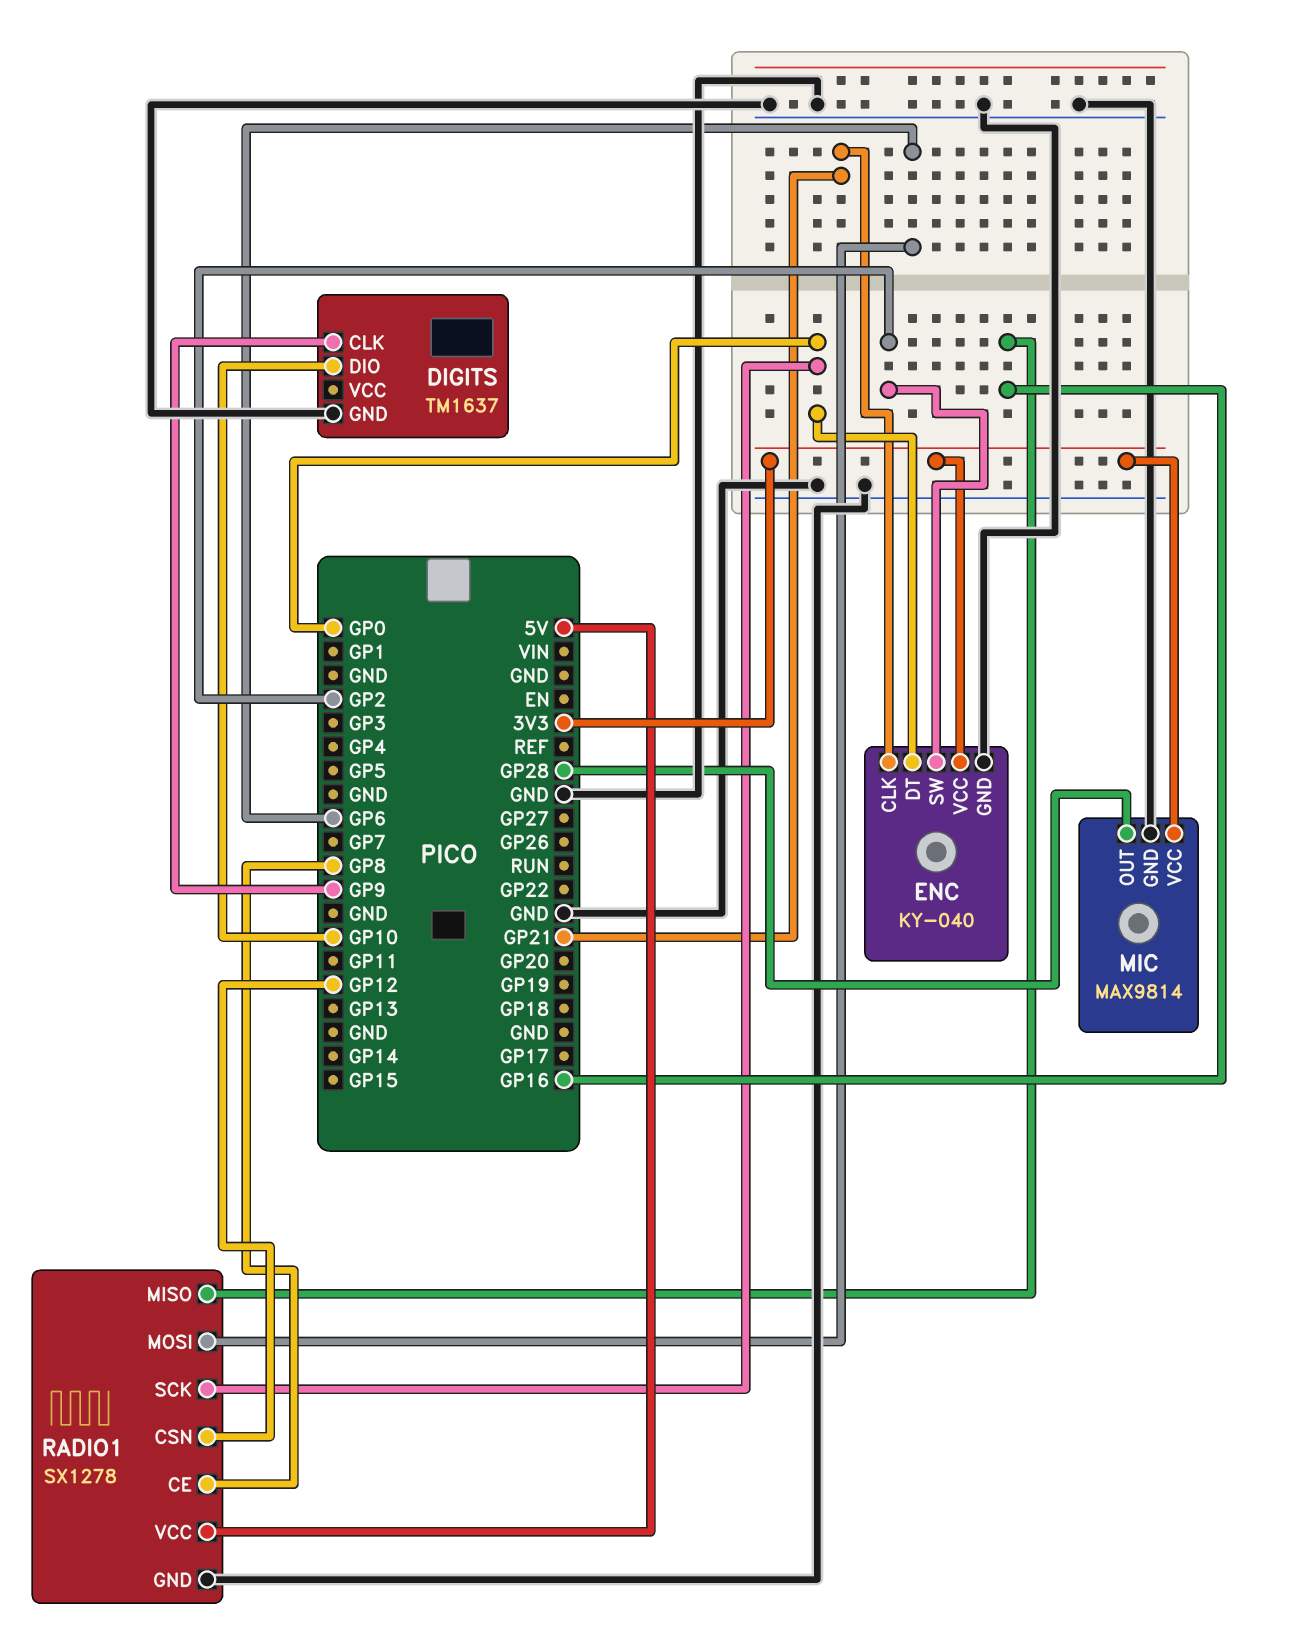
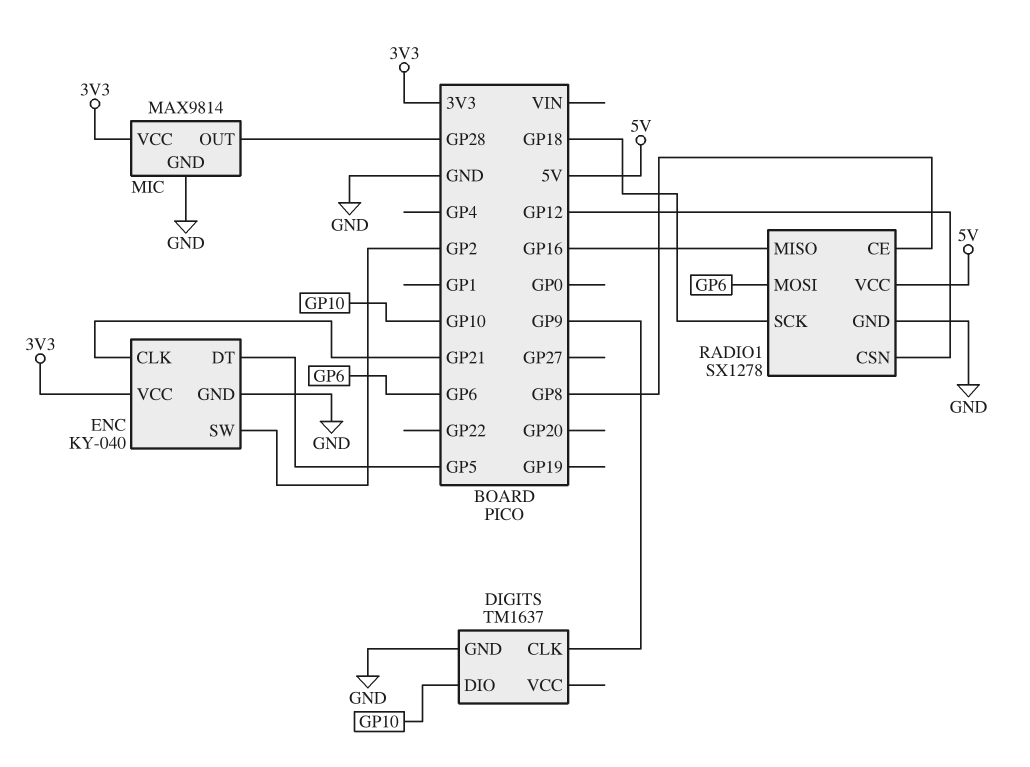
ENC pin DT: GP0 -> GP5
RADIO1 pin SCK: GP0 -> GP18

